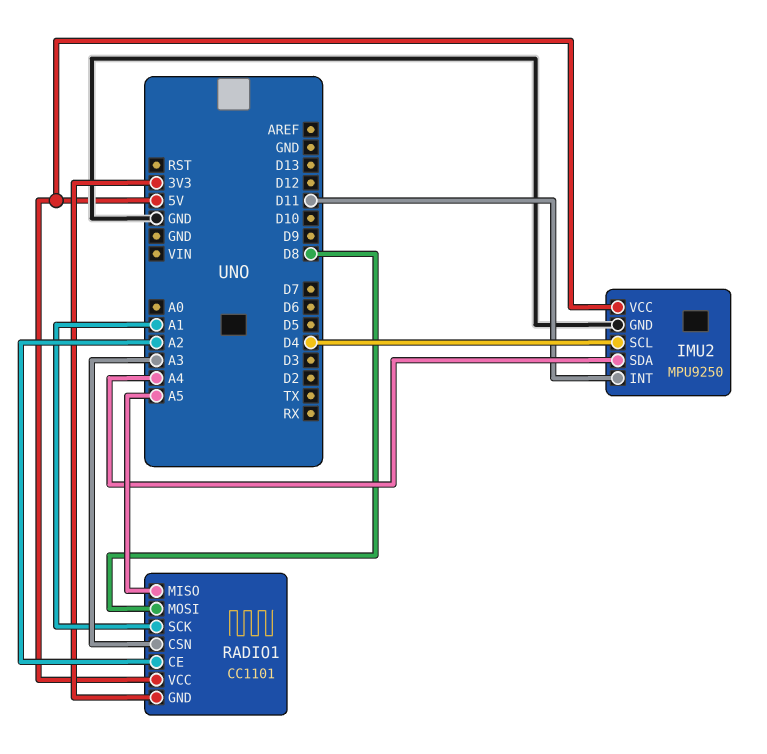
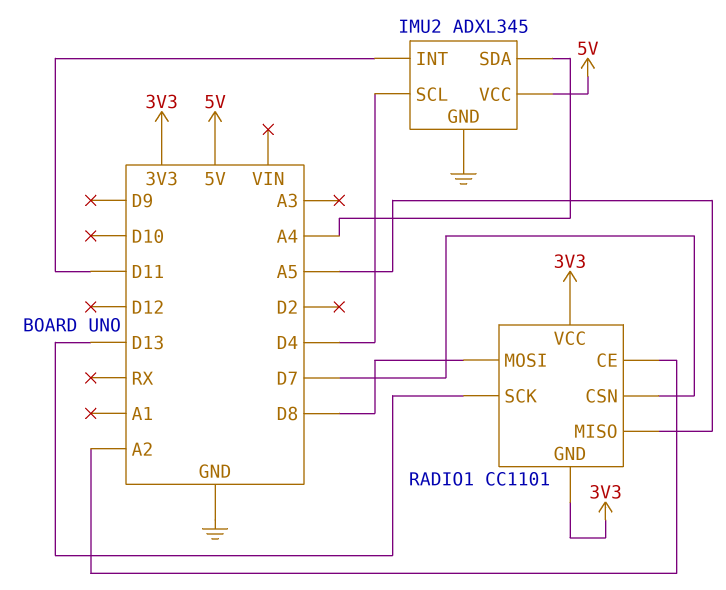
IMU2: MPU9250 -> ADXL345
RADIO1 pin CSN: A3 -> D7
RADIO1 pin SCK: A1 -> D13
RADIO1 pin VCC: 5V -> 3V3

